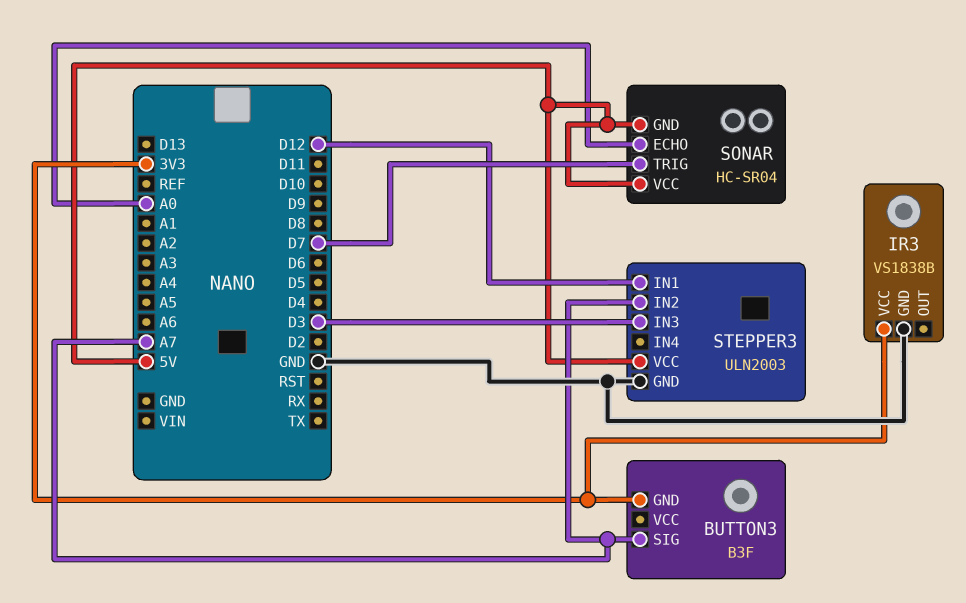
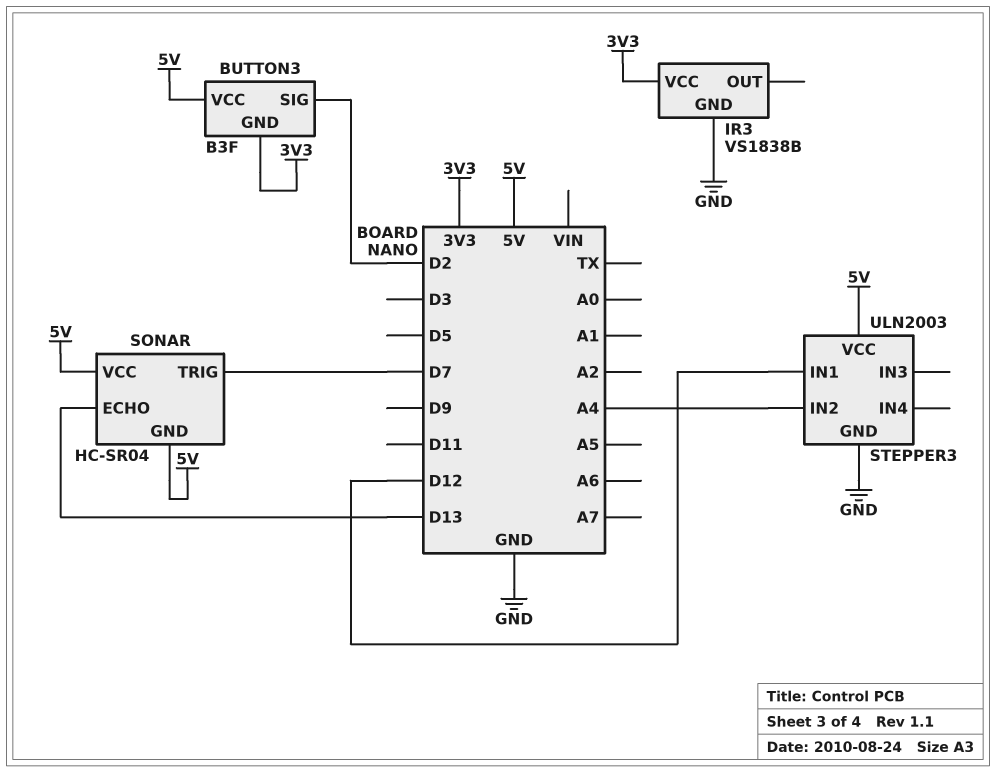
BUTTON3 pin SIG: A7 -> D2
BUTTON3 pin VCC: none -> 5V
SONAR pin ECHO: A0 -> D13
STEPPER3 pin IN2: A7 -> A4
STEPPER3 pin IN3: D3 -> none

